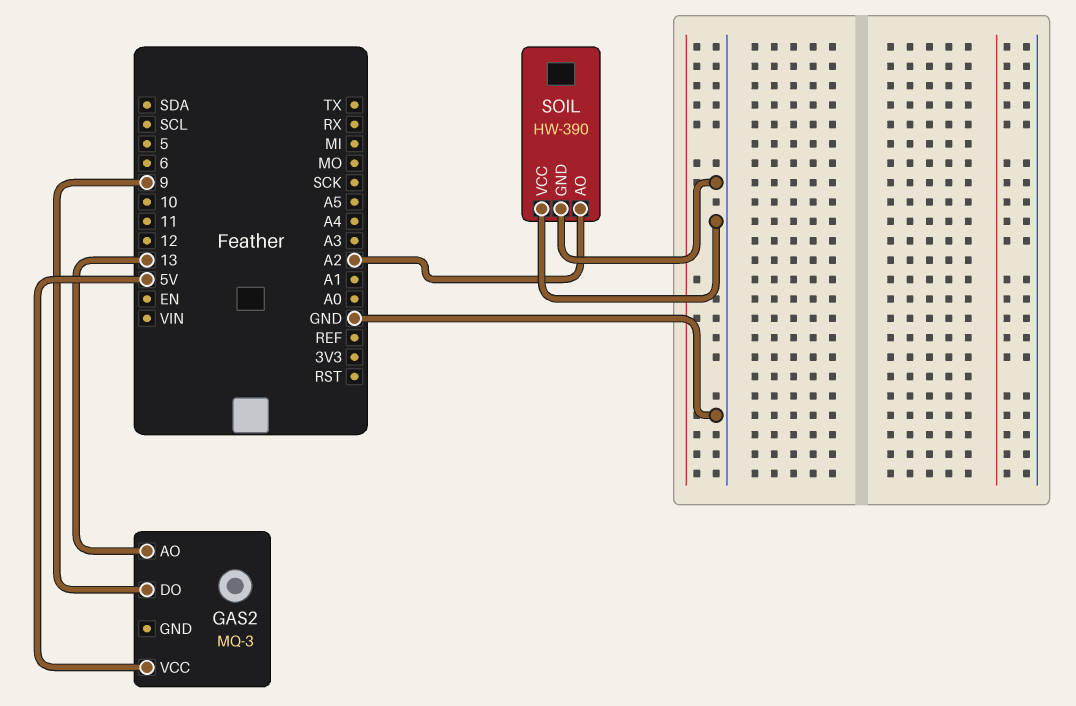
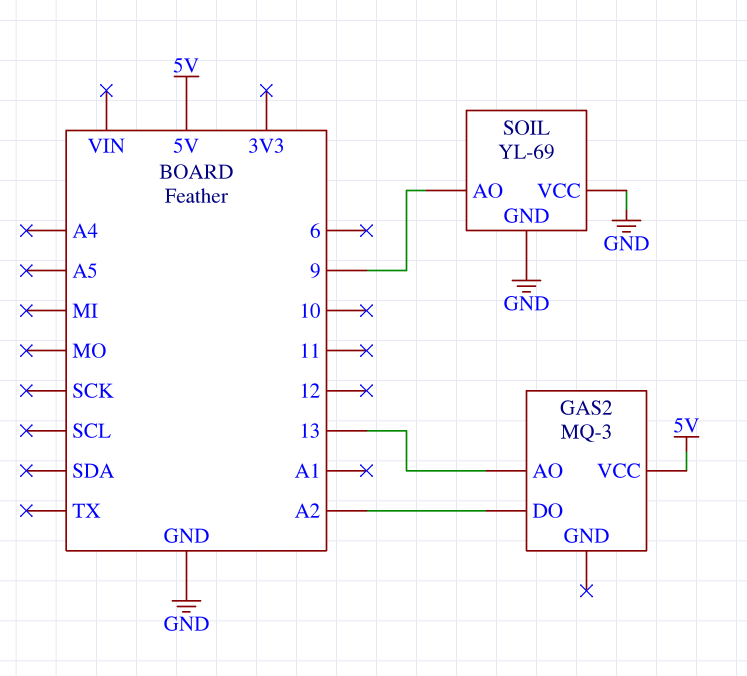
GAS2 pin DO: 9 -> A2
SOIL: HW-390 -> YL-69
SOIL pin AO: A2 -> 9

